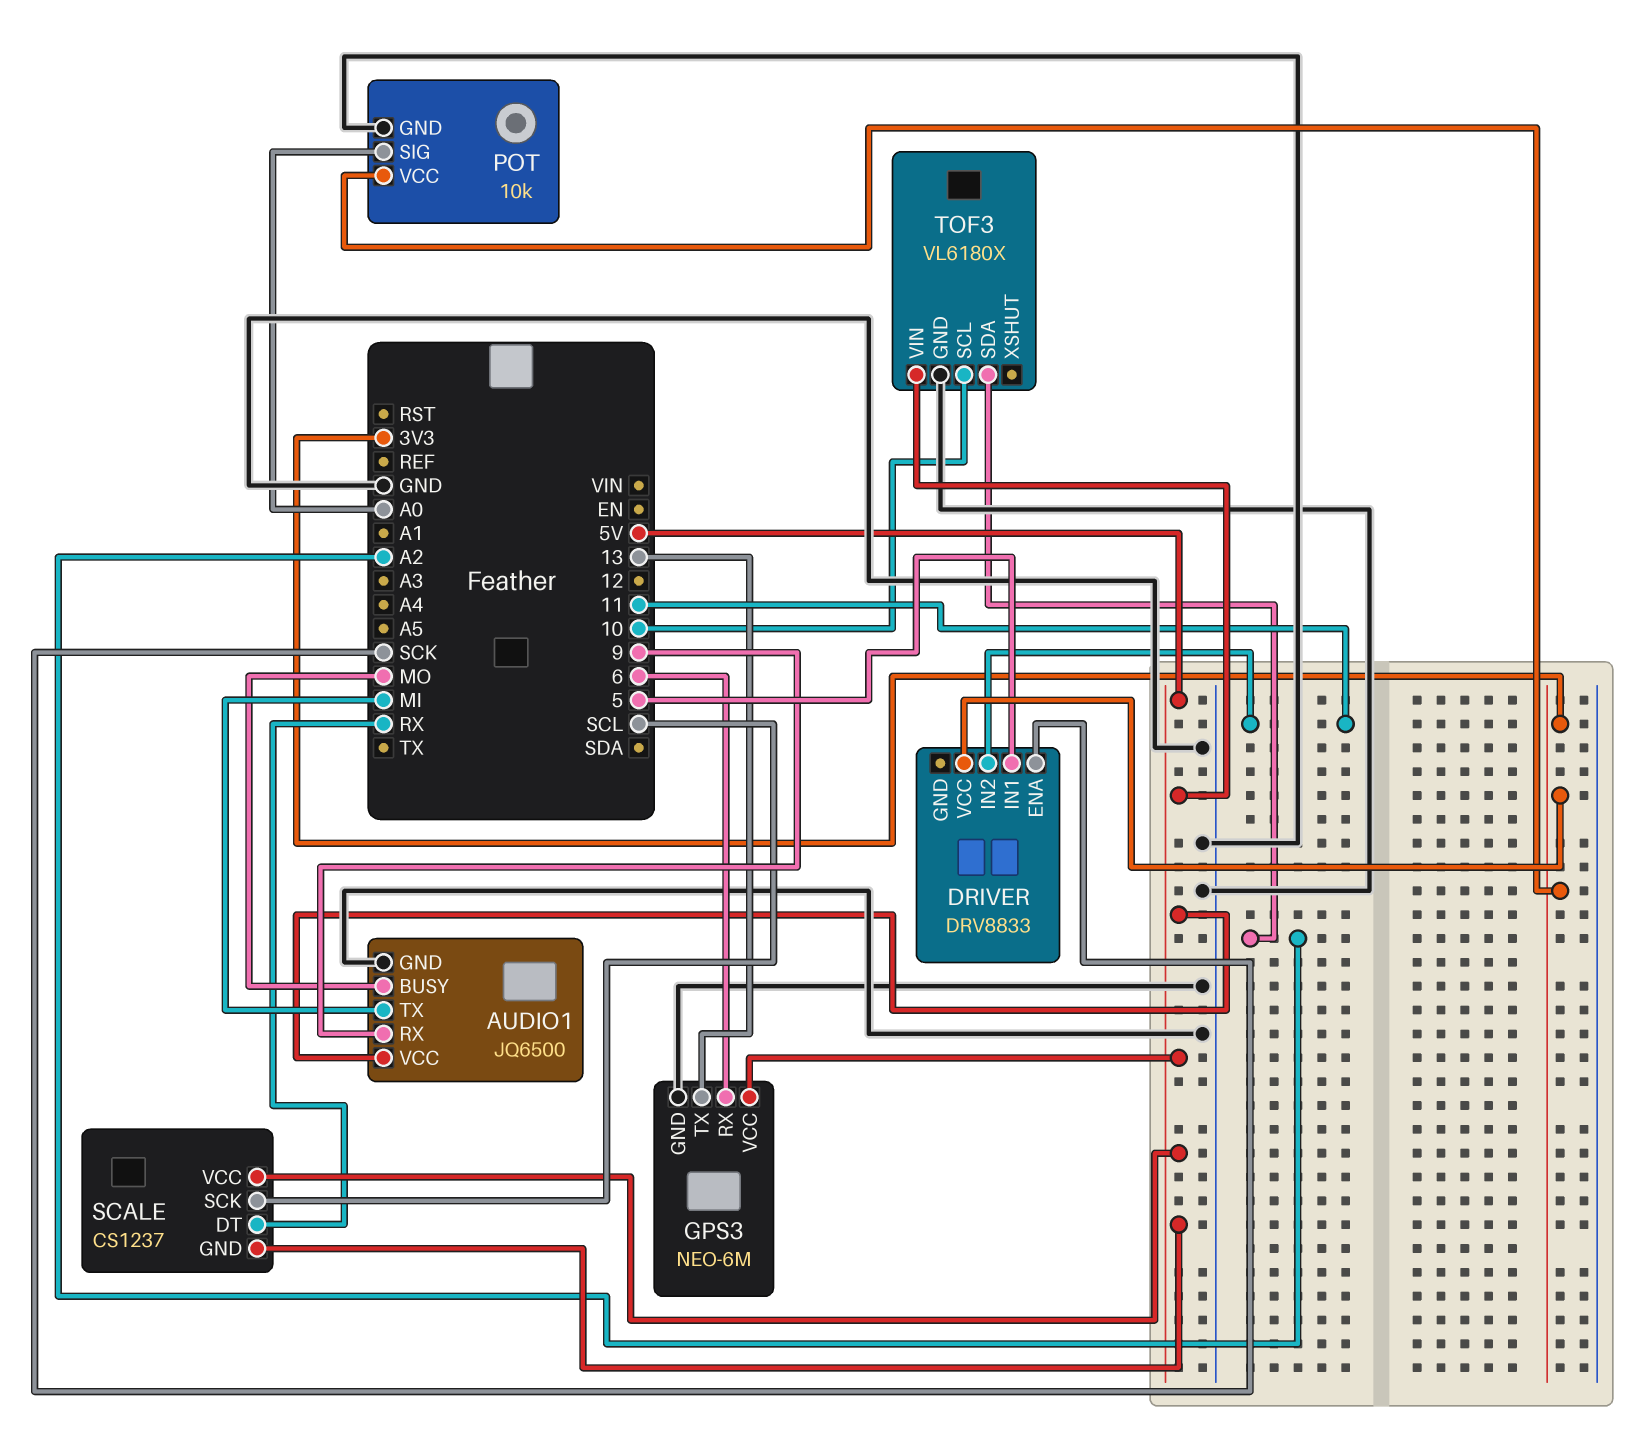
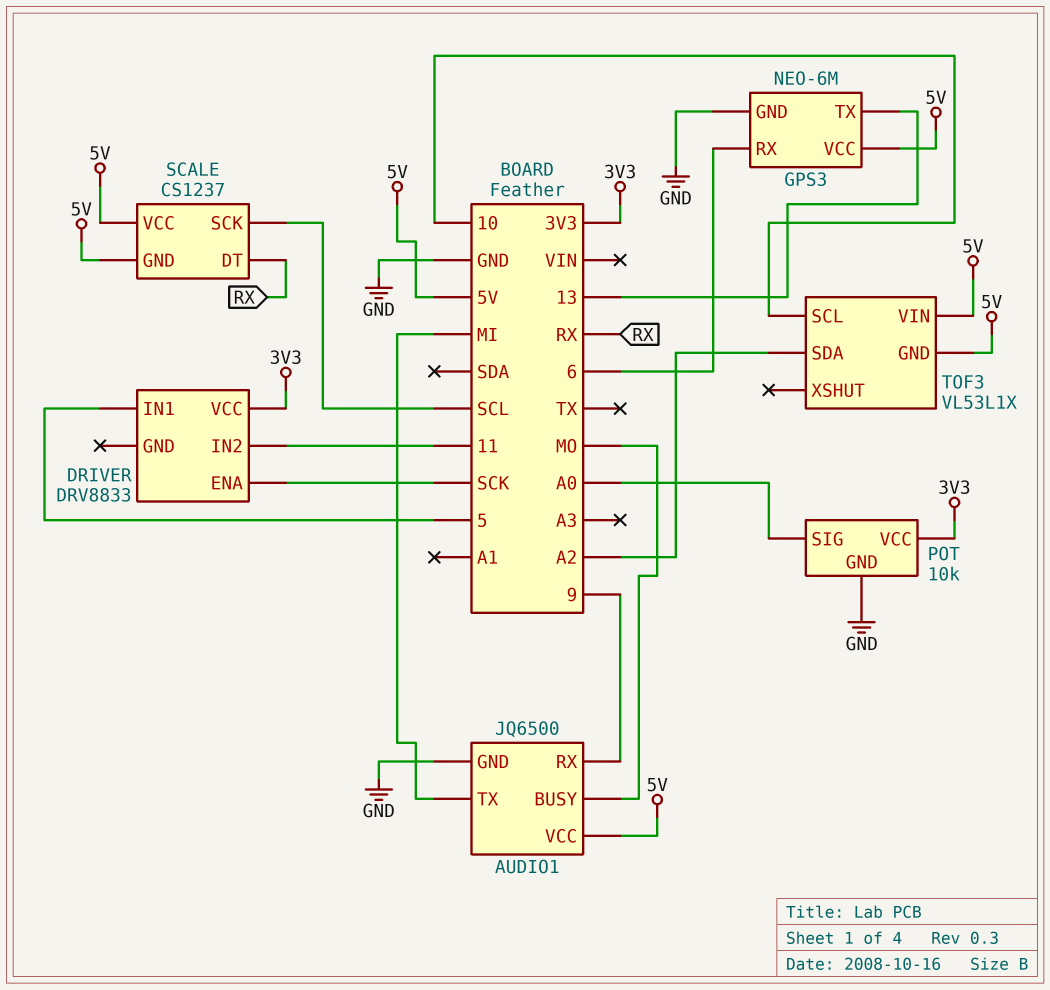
TOF3: VL6180X -> VL53L1X
TOF3 pin GND: GND -> 5V

